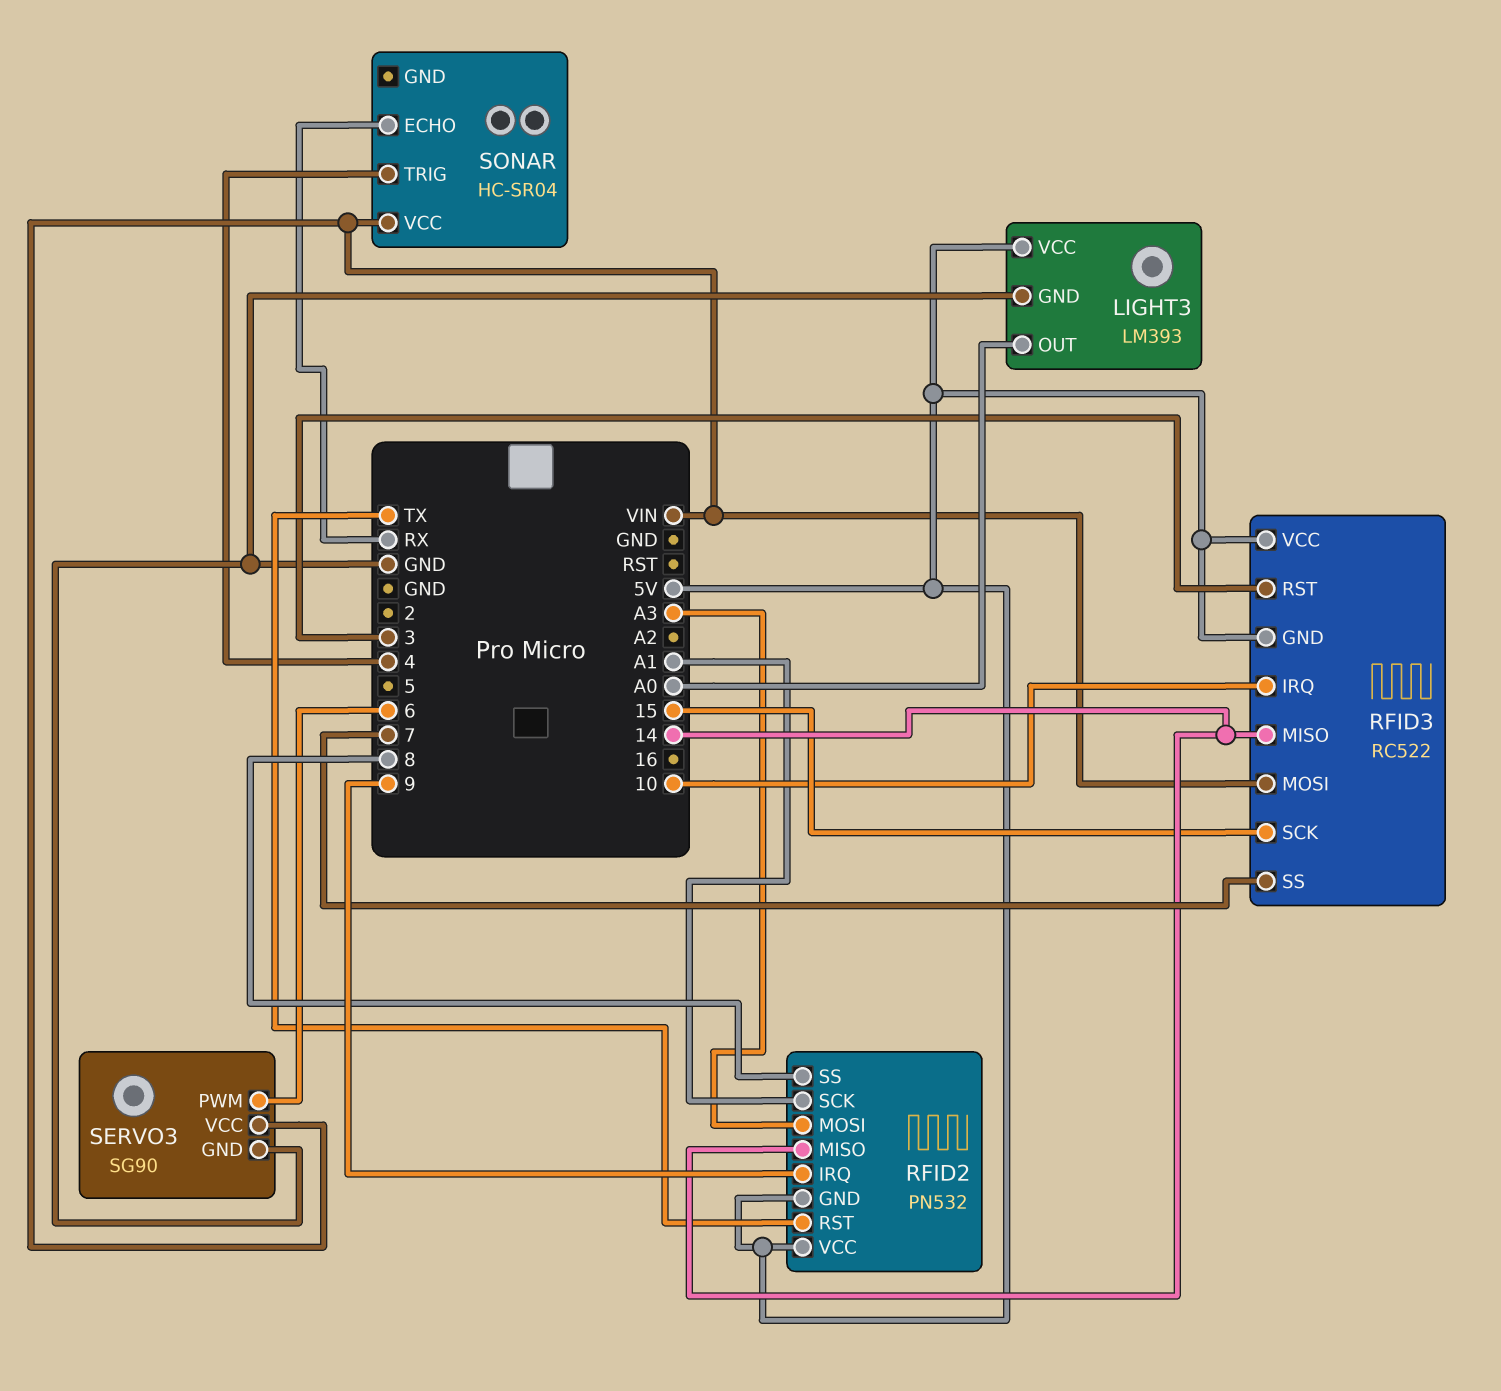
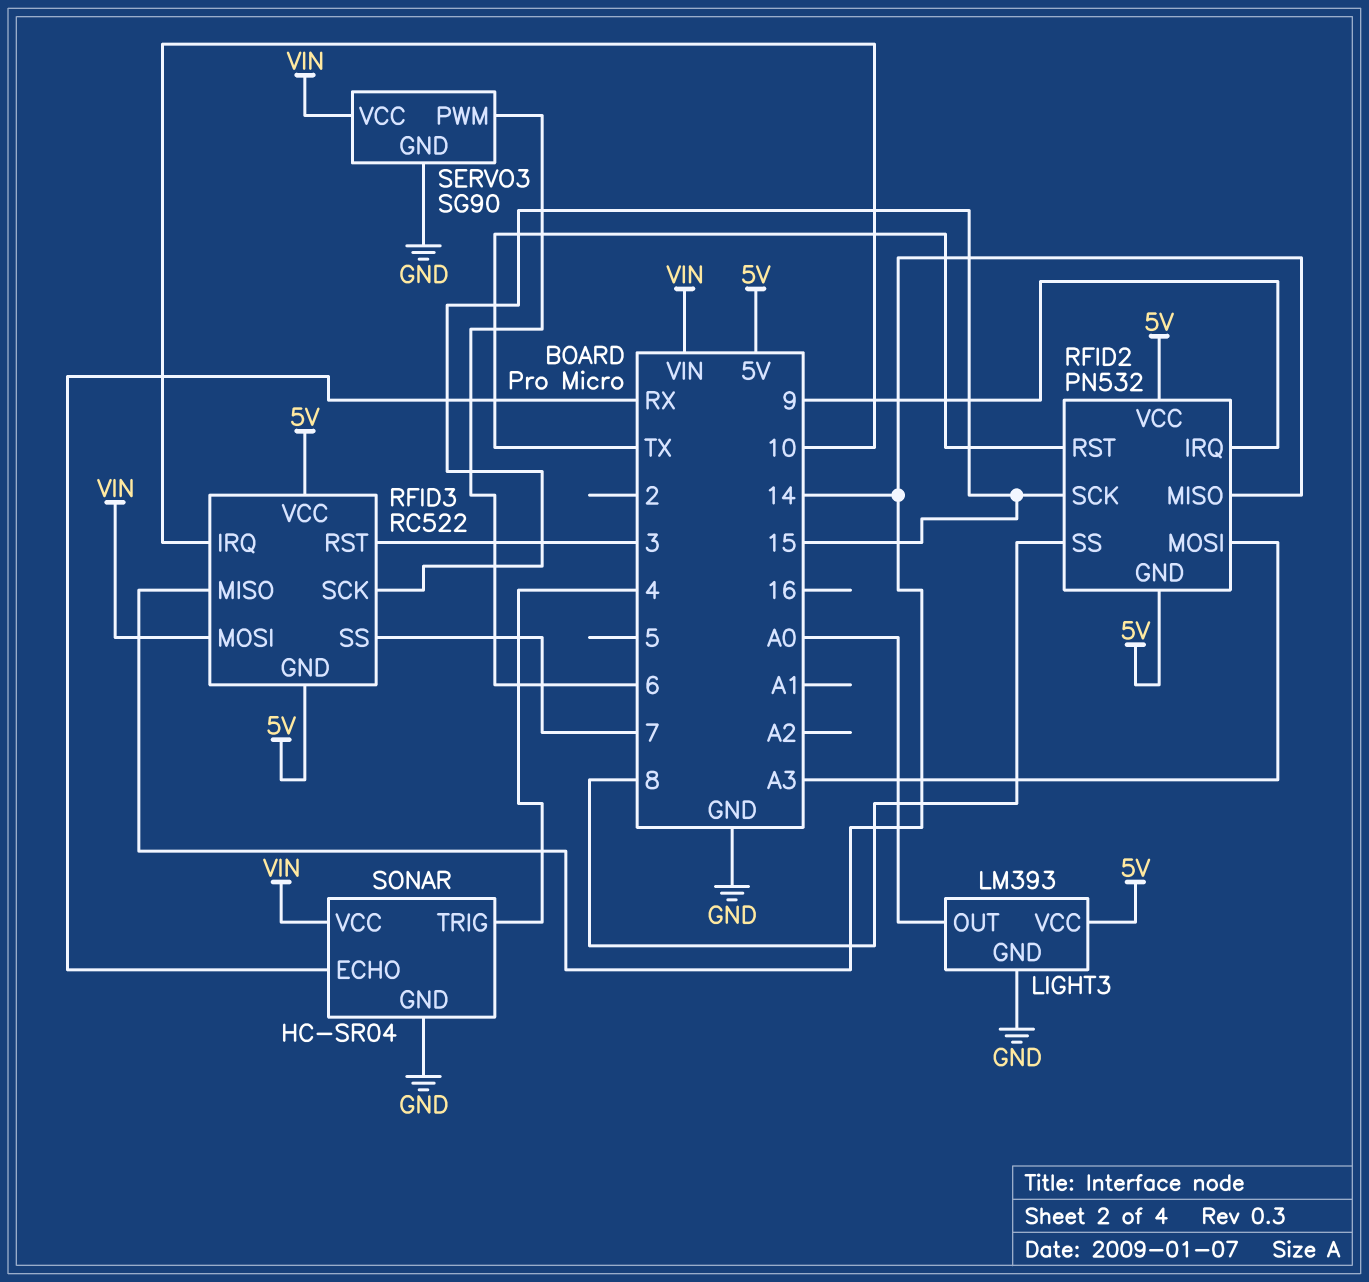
RFID2 pin SCK: A1 -> 15
SONAR pin GND: none -> GND

